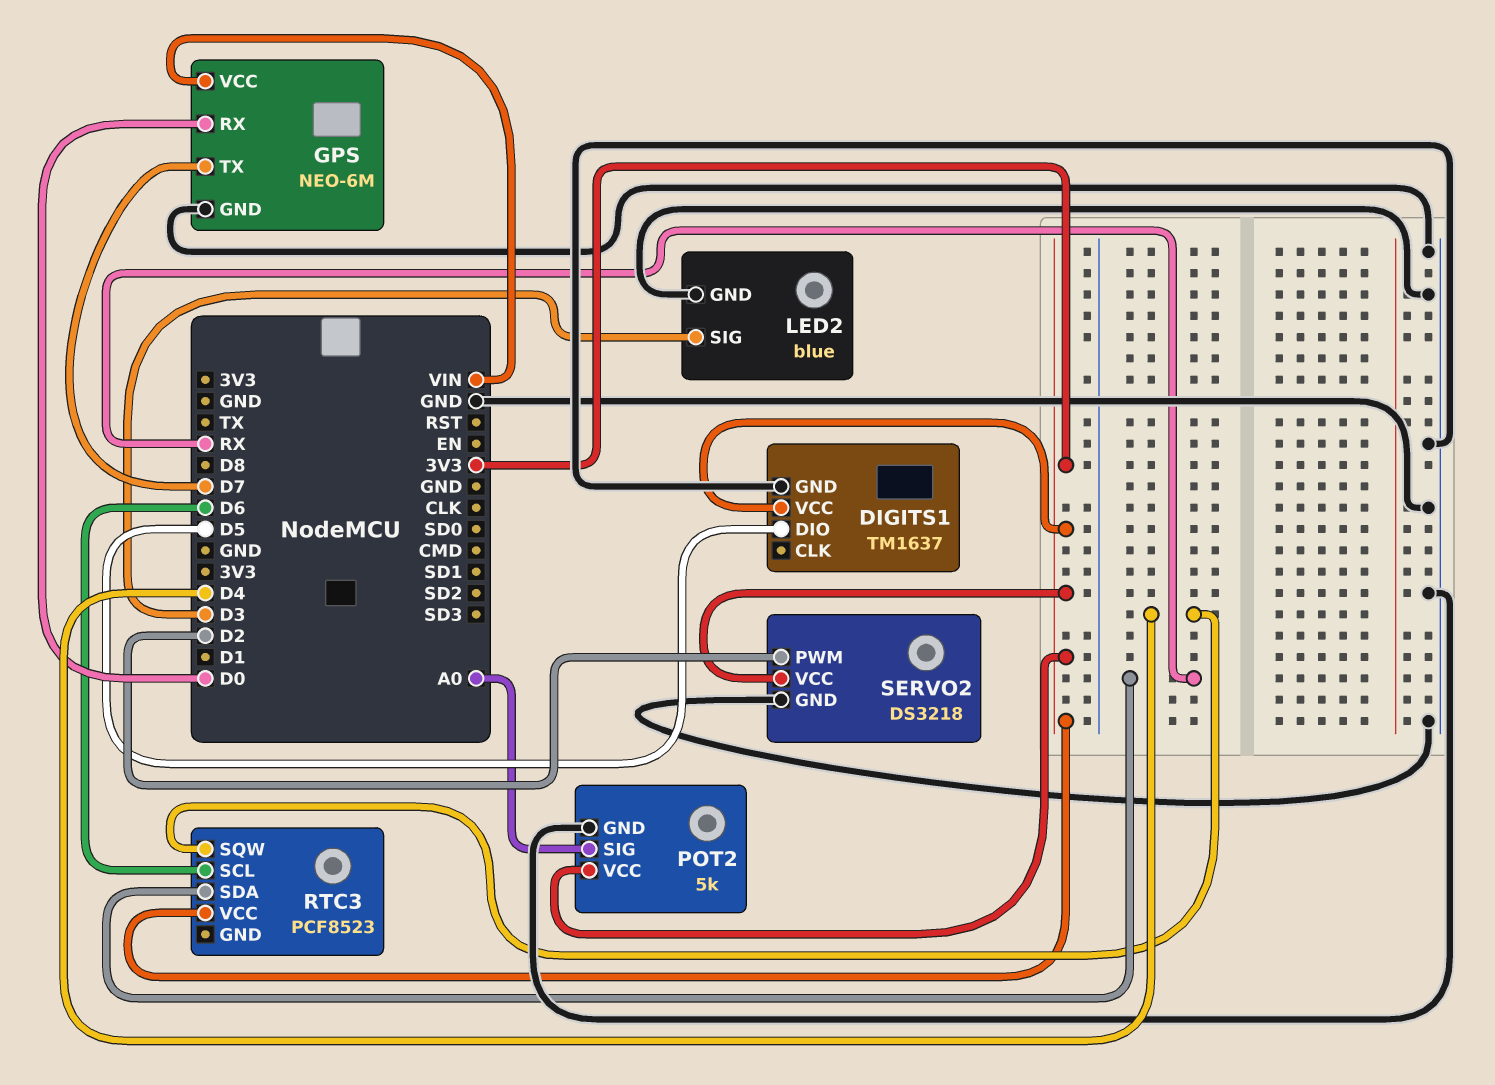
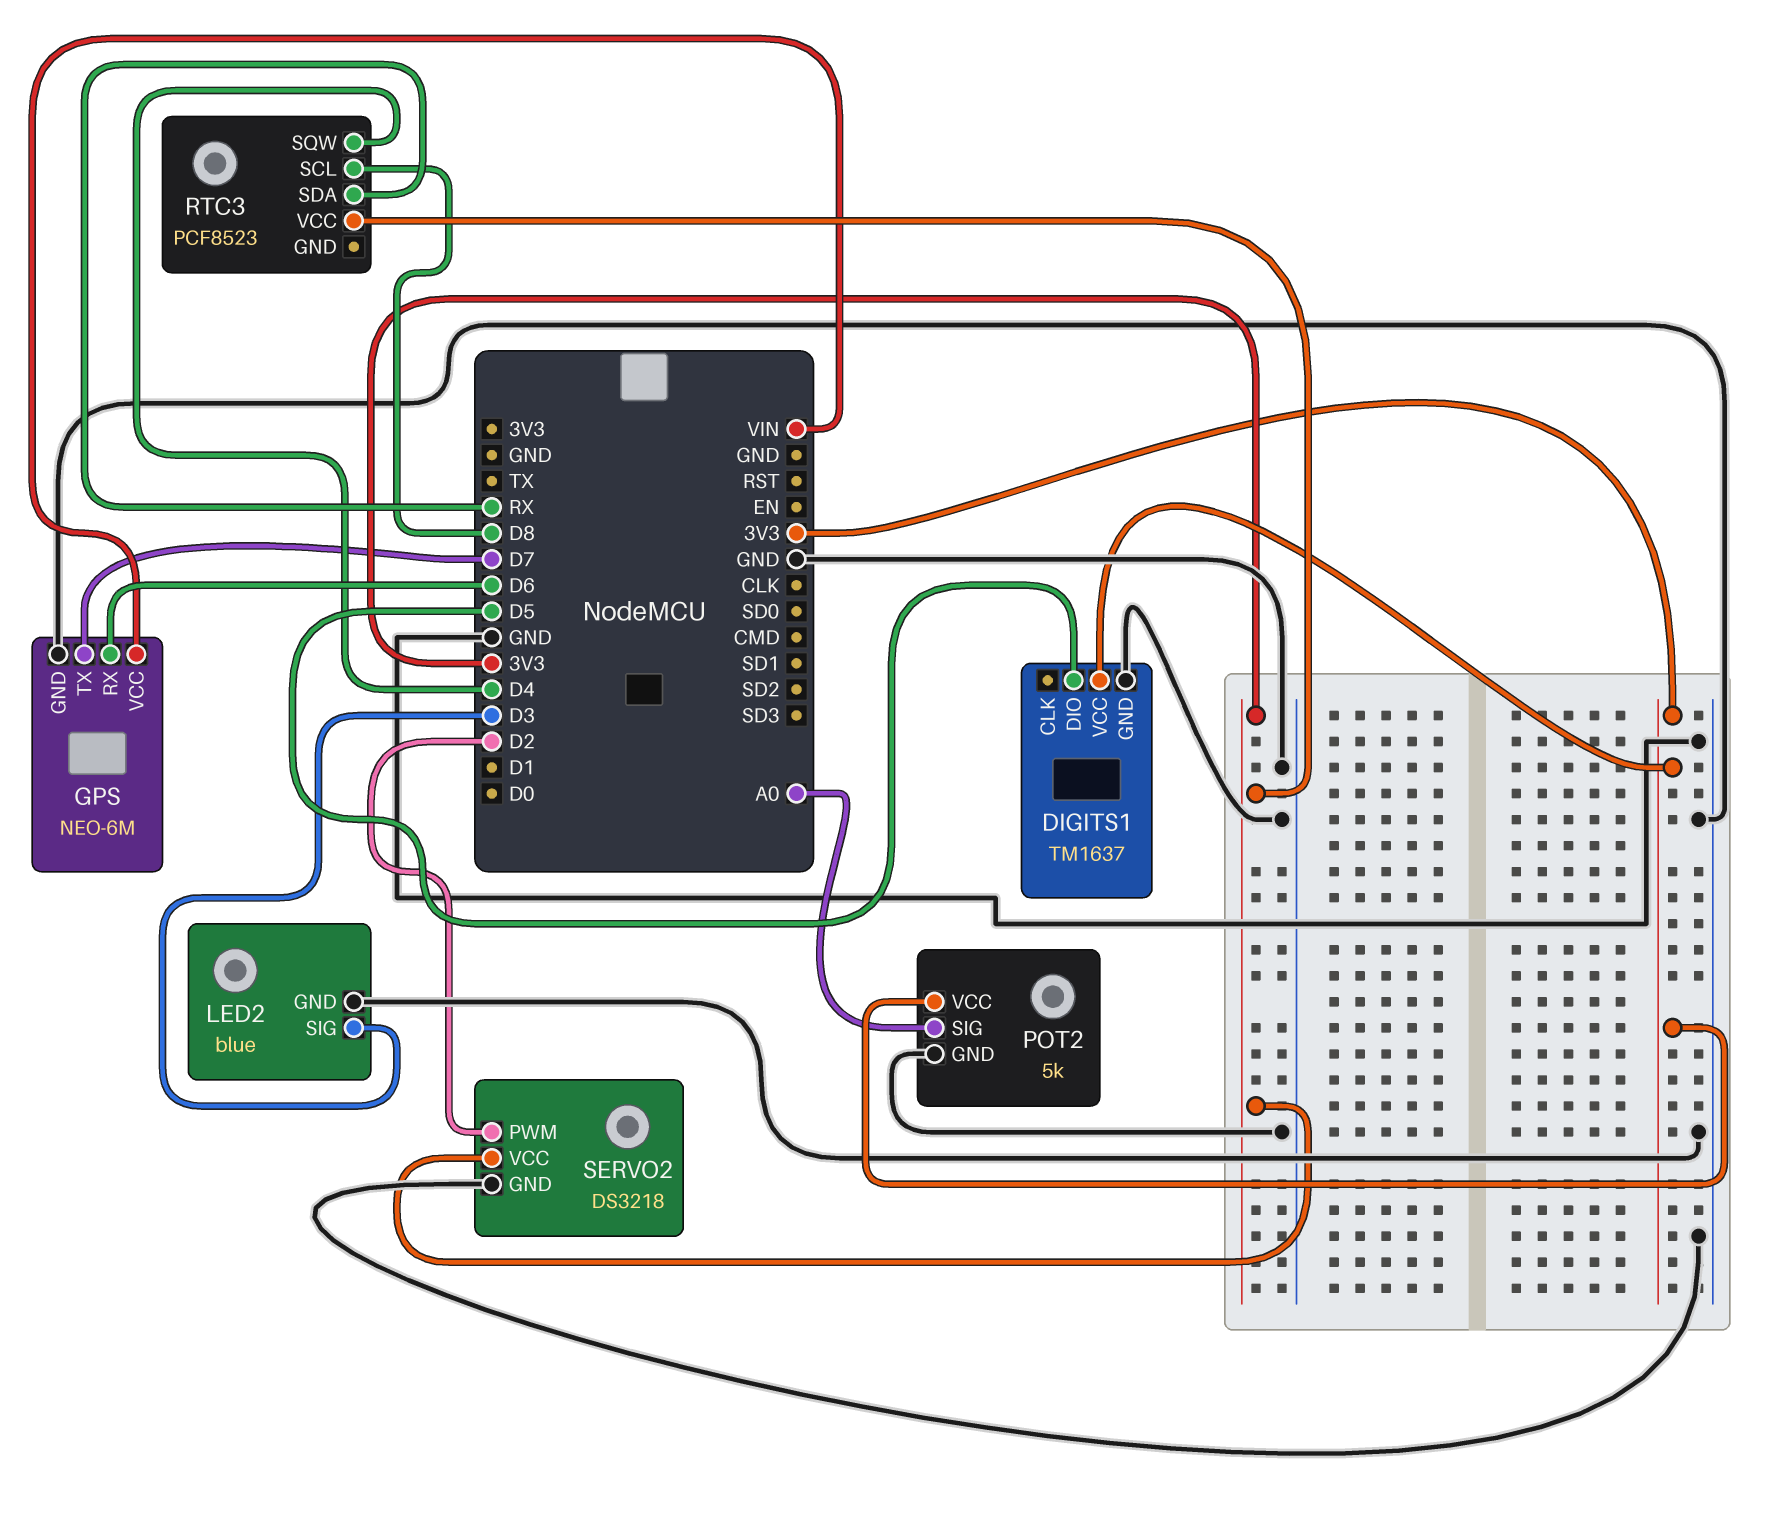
GPS pin RX: D0 -> D6
RTC3 pin SCL: D6 -> D8

